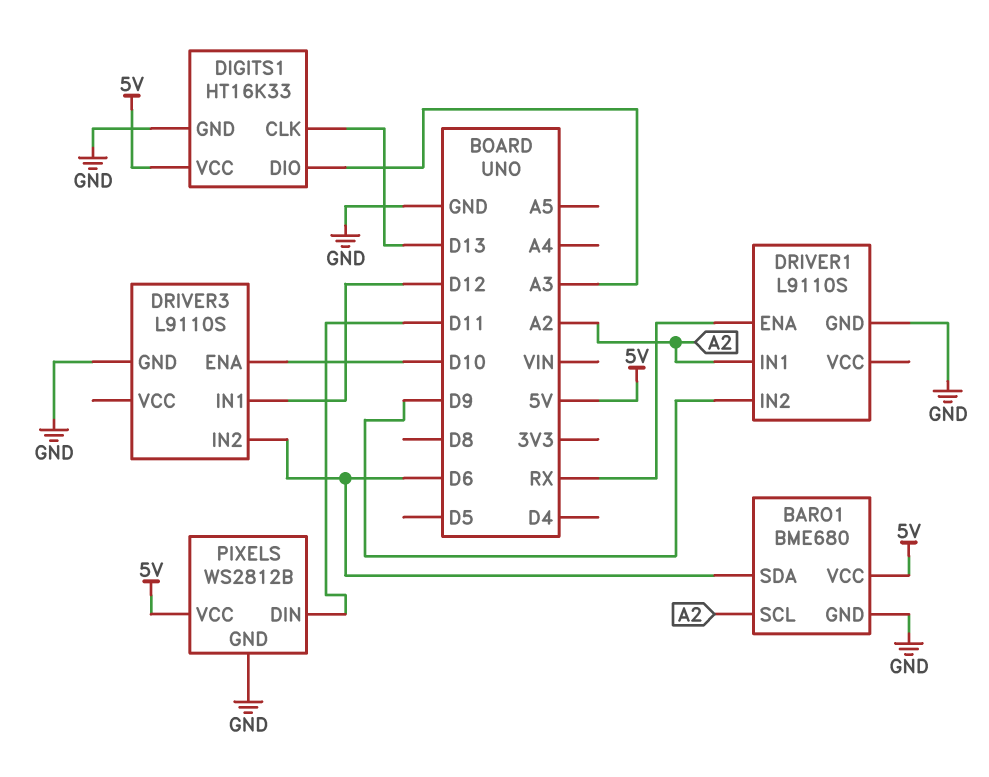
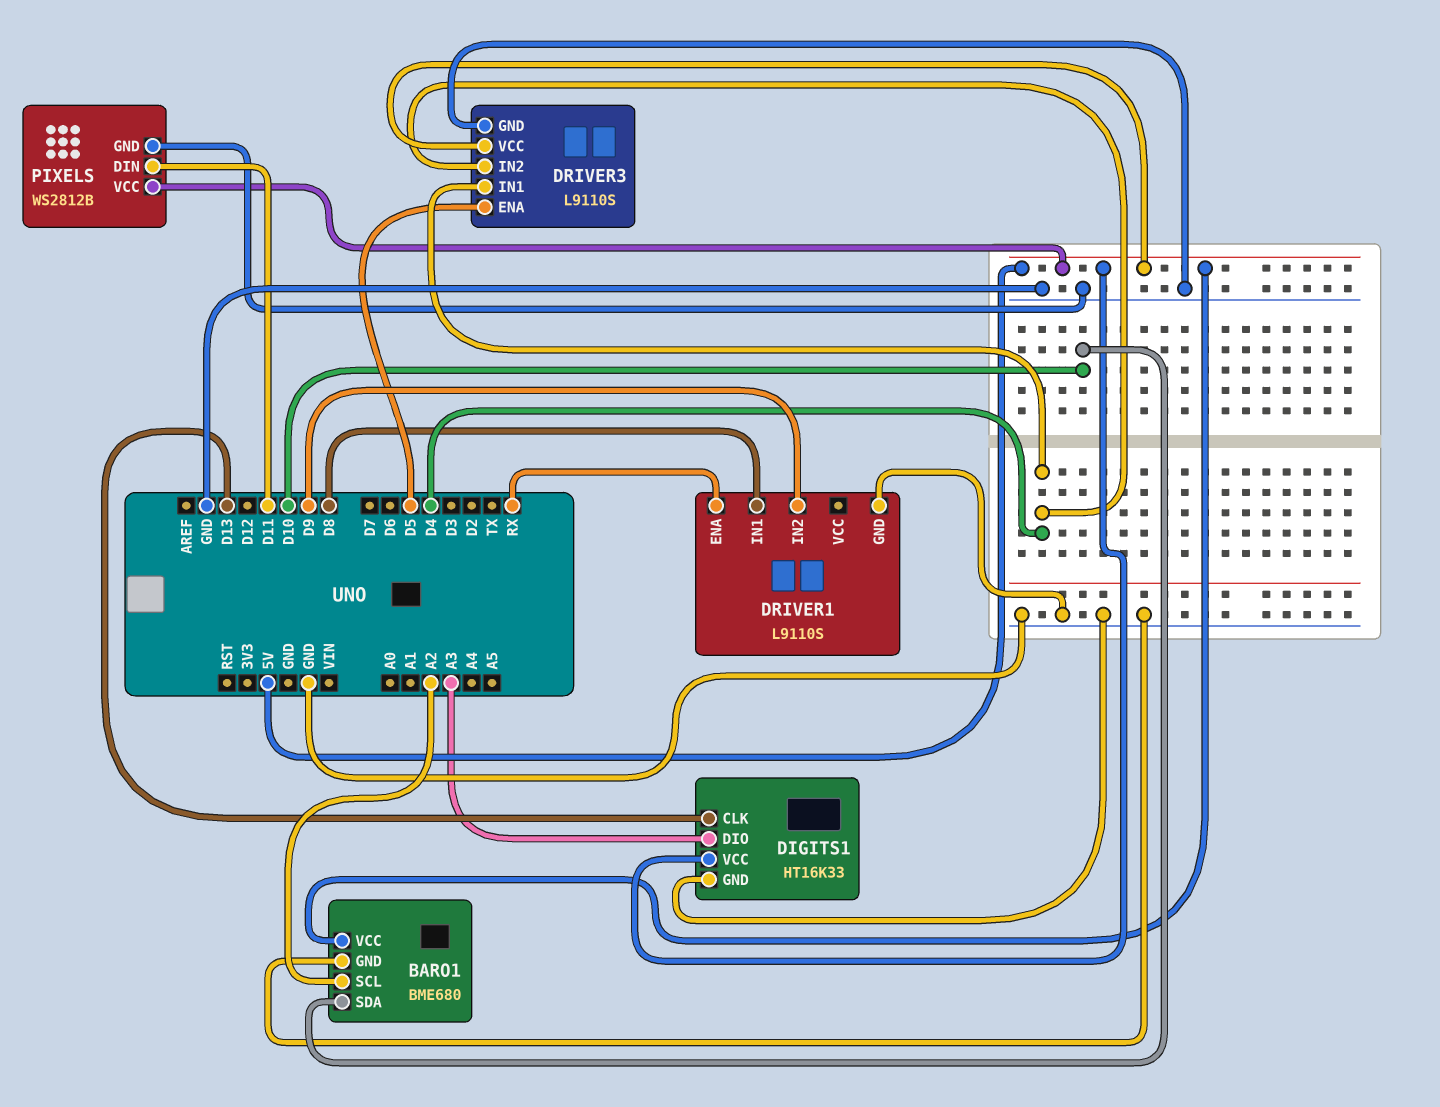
BARO1 pin SDA: D6 -> D10
DRIVER1 pin IN1: A2 -> D8
DRIVER3 pin ENA: D10 -> D5
DRIVER3 pin IN1: D12 -> D4
DRIVER3 pin IN2: D6 -> D4
DRIVER3 pin VCC: none -> 5V

